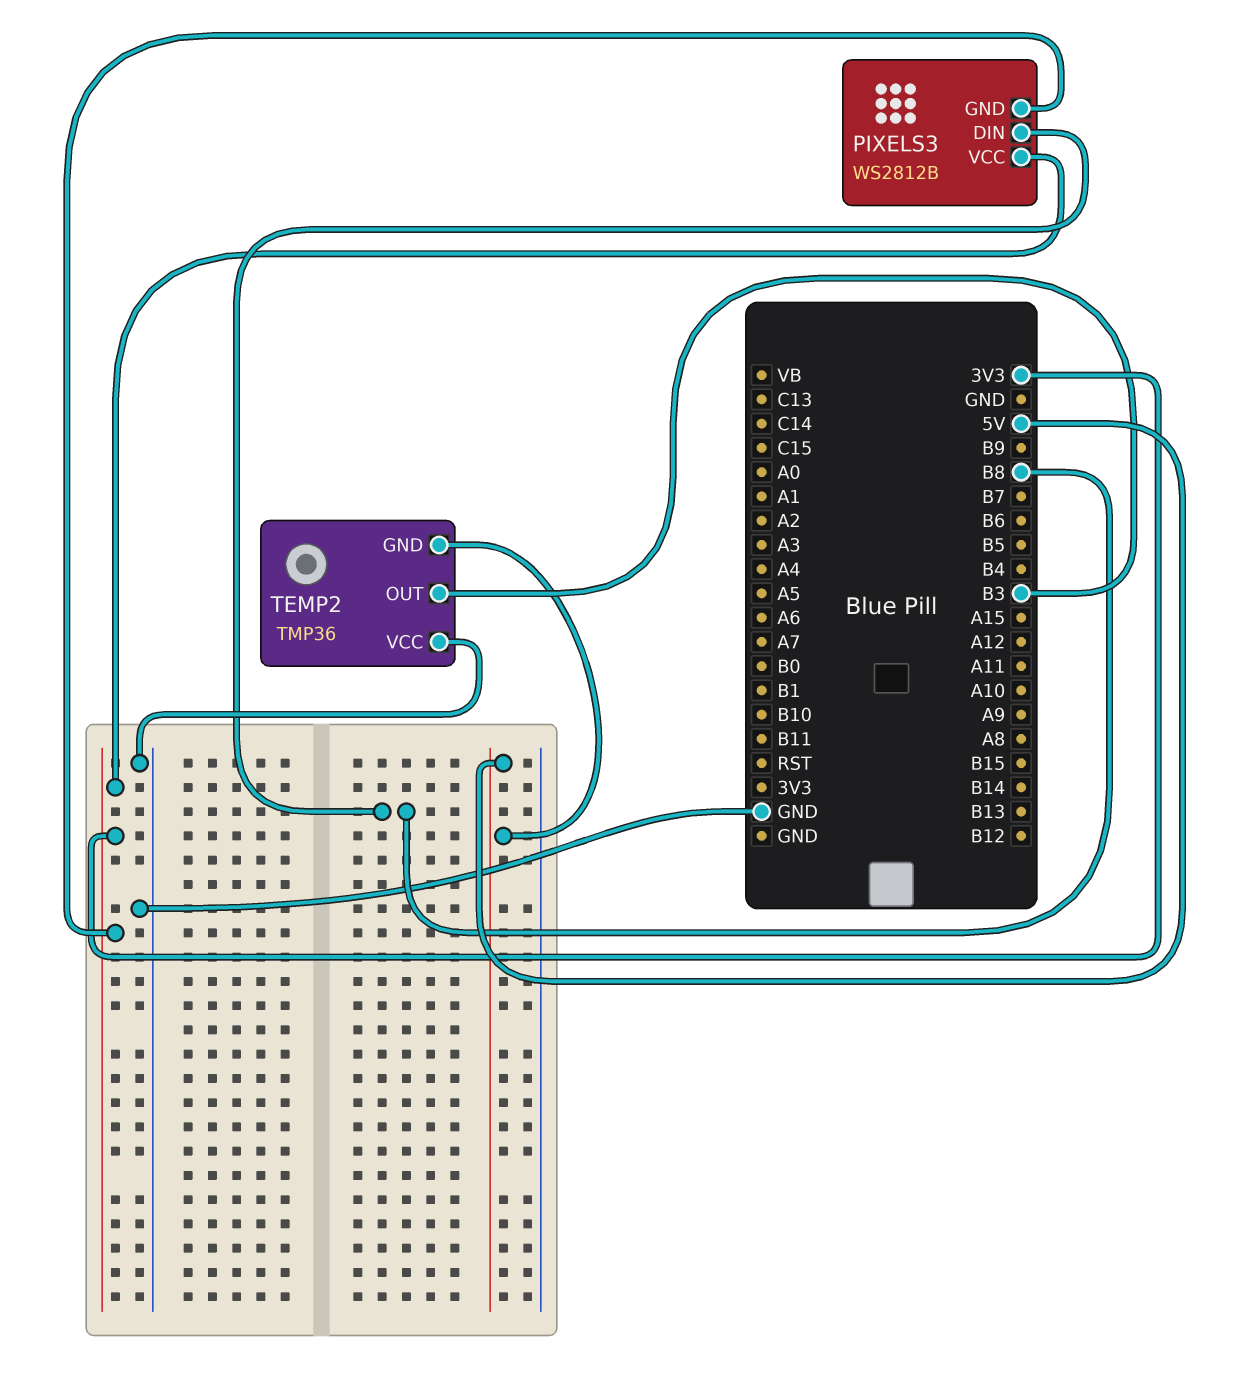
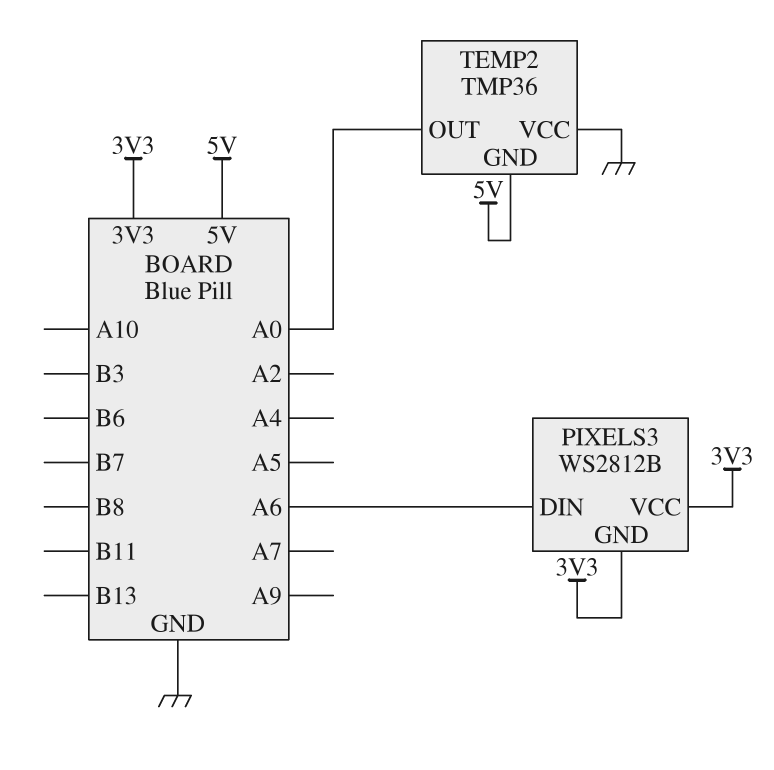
PIXELS3 pin DIN: B8 -> A6
TEMP2 pin OUT: B3 -> A0

